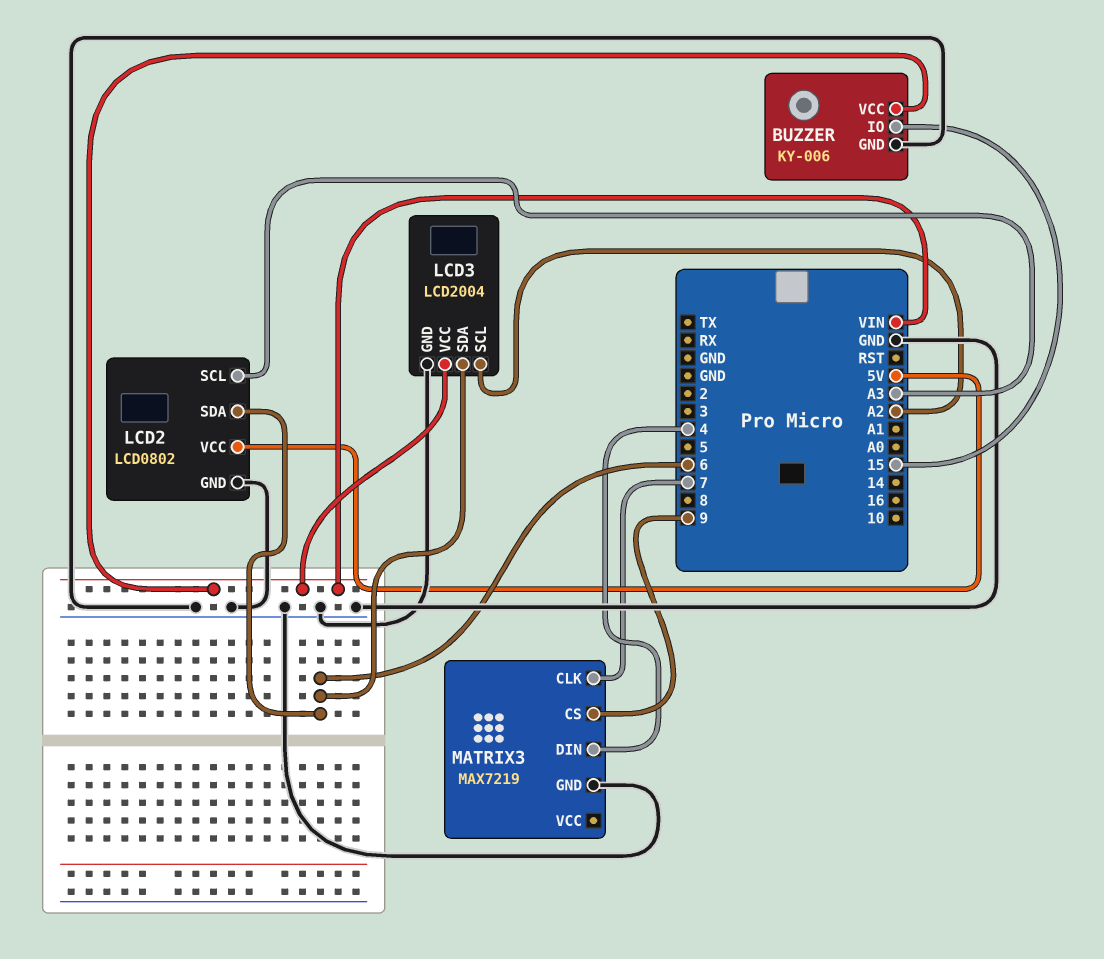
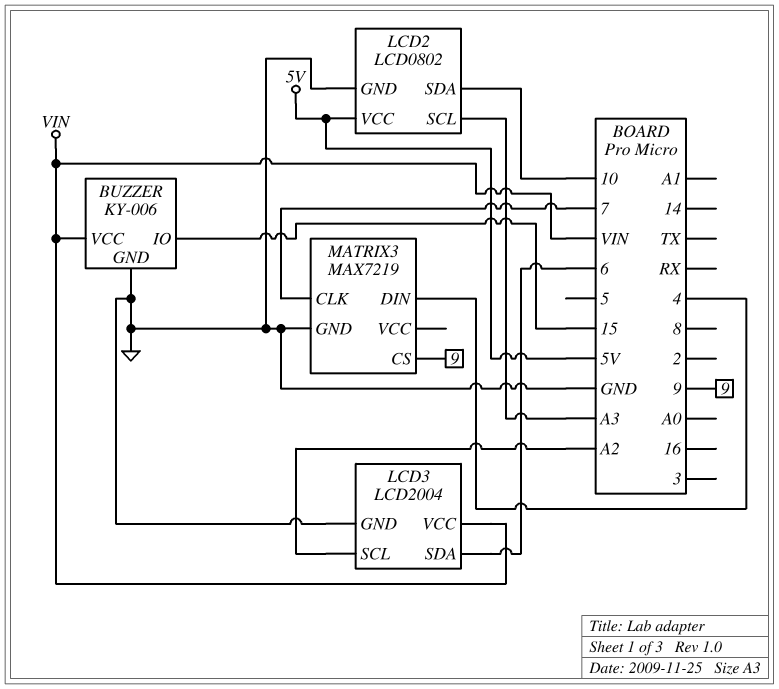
LCD2 pin SDA: 6 -> 10

